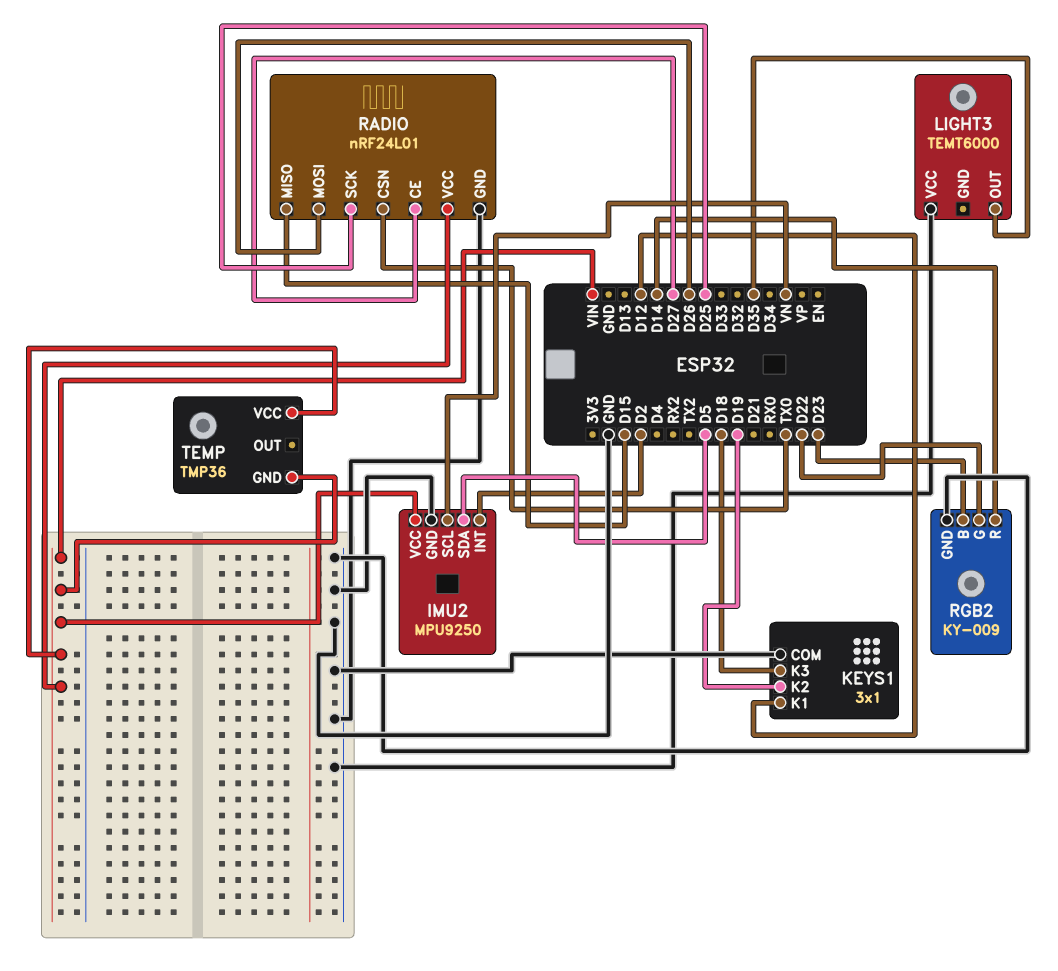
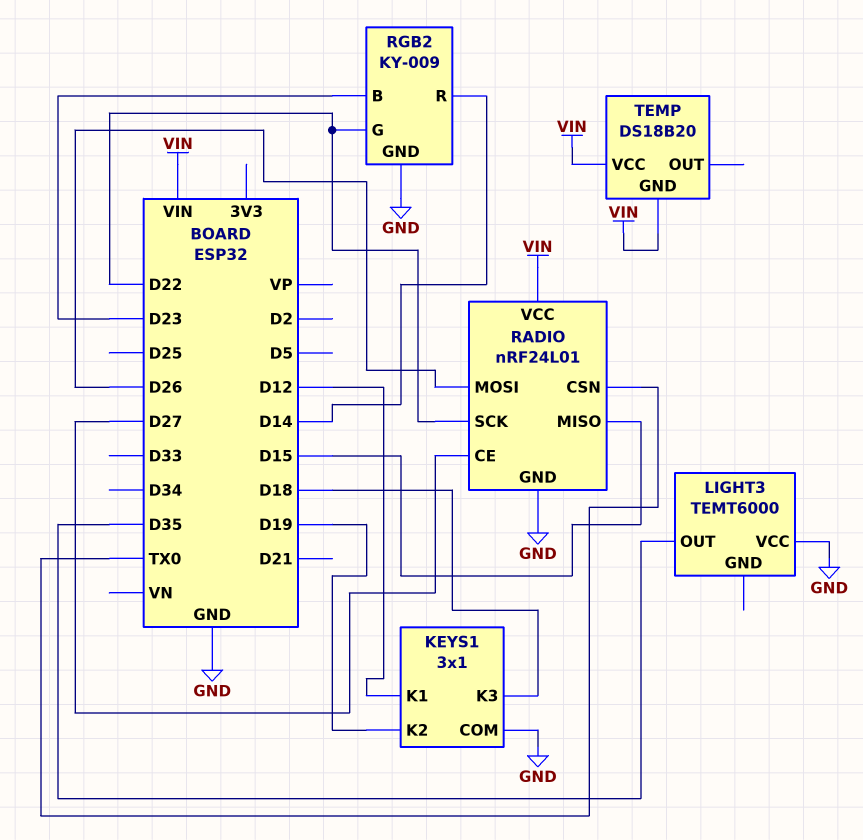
IMU2: MPU9250 -> none
IMU2 pin GND: GND -> none
IMU2 pin INT: D2 -> none
IMU2 pin SCL: VN -> none
IMU2 pin SDA: D5 -> none
IMU2 pin VCC: VIN -> none
RADIO pin SCK: D25 -> D22
TEMP: TMP36 -> DS18B20

